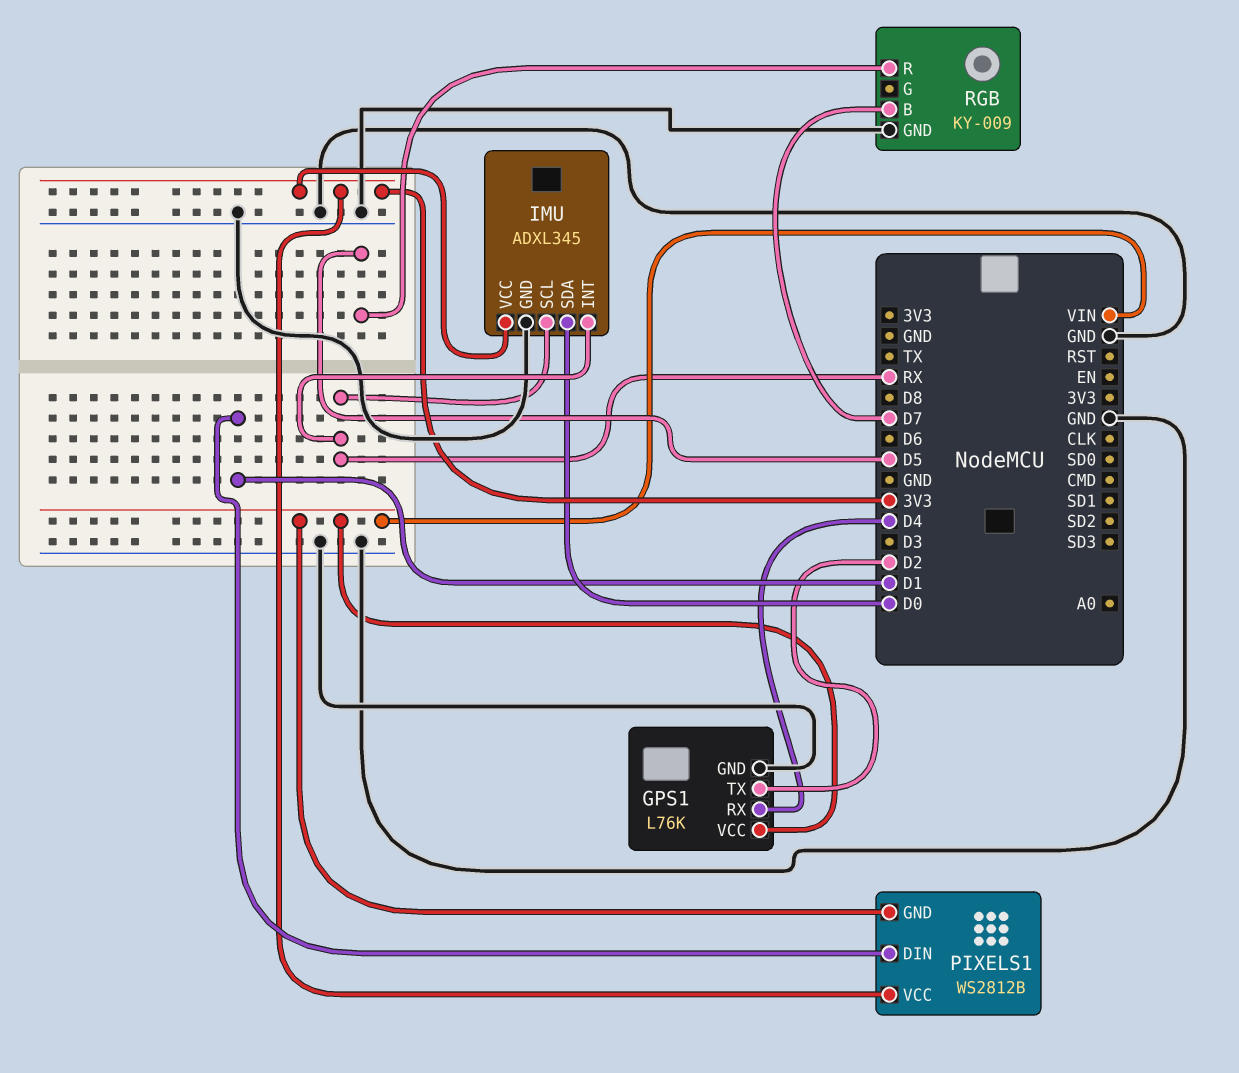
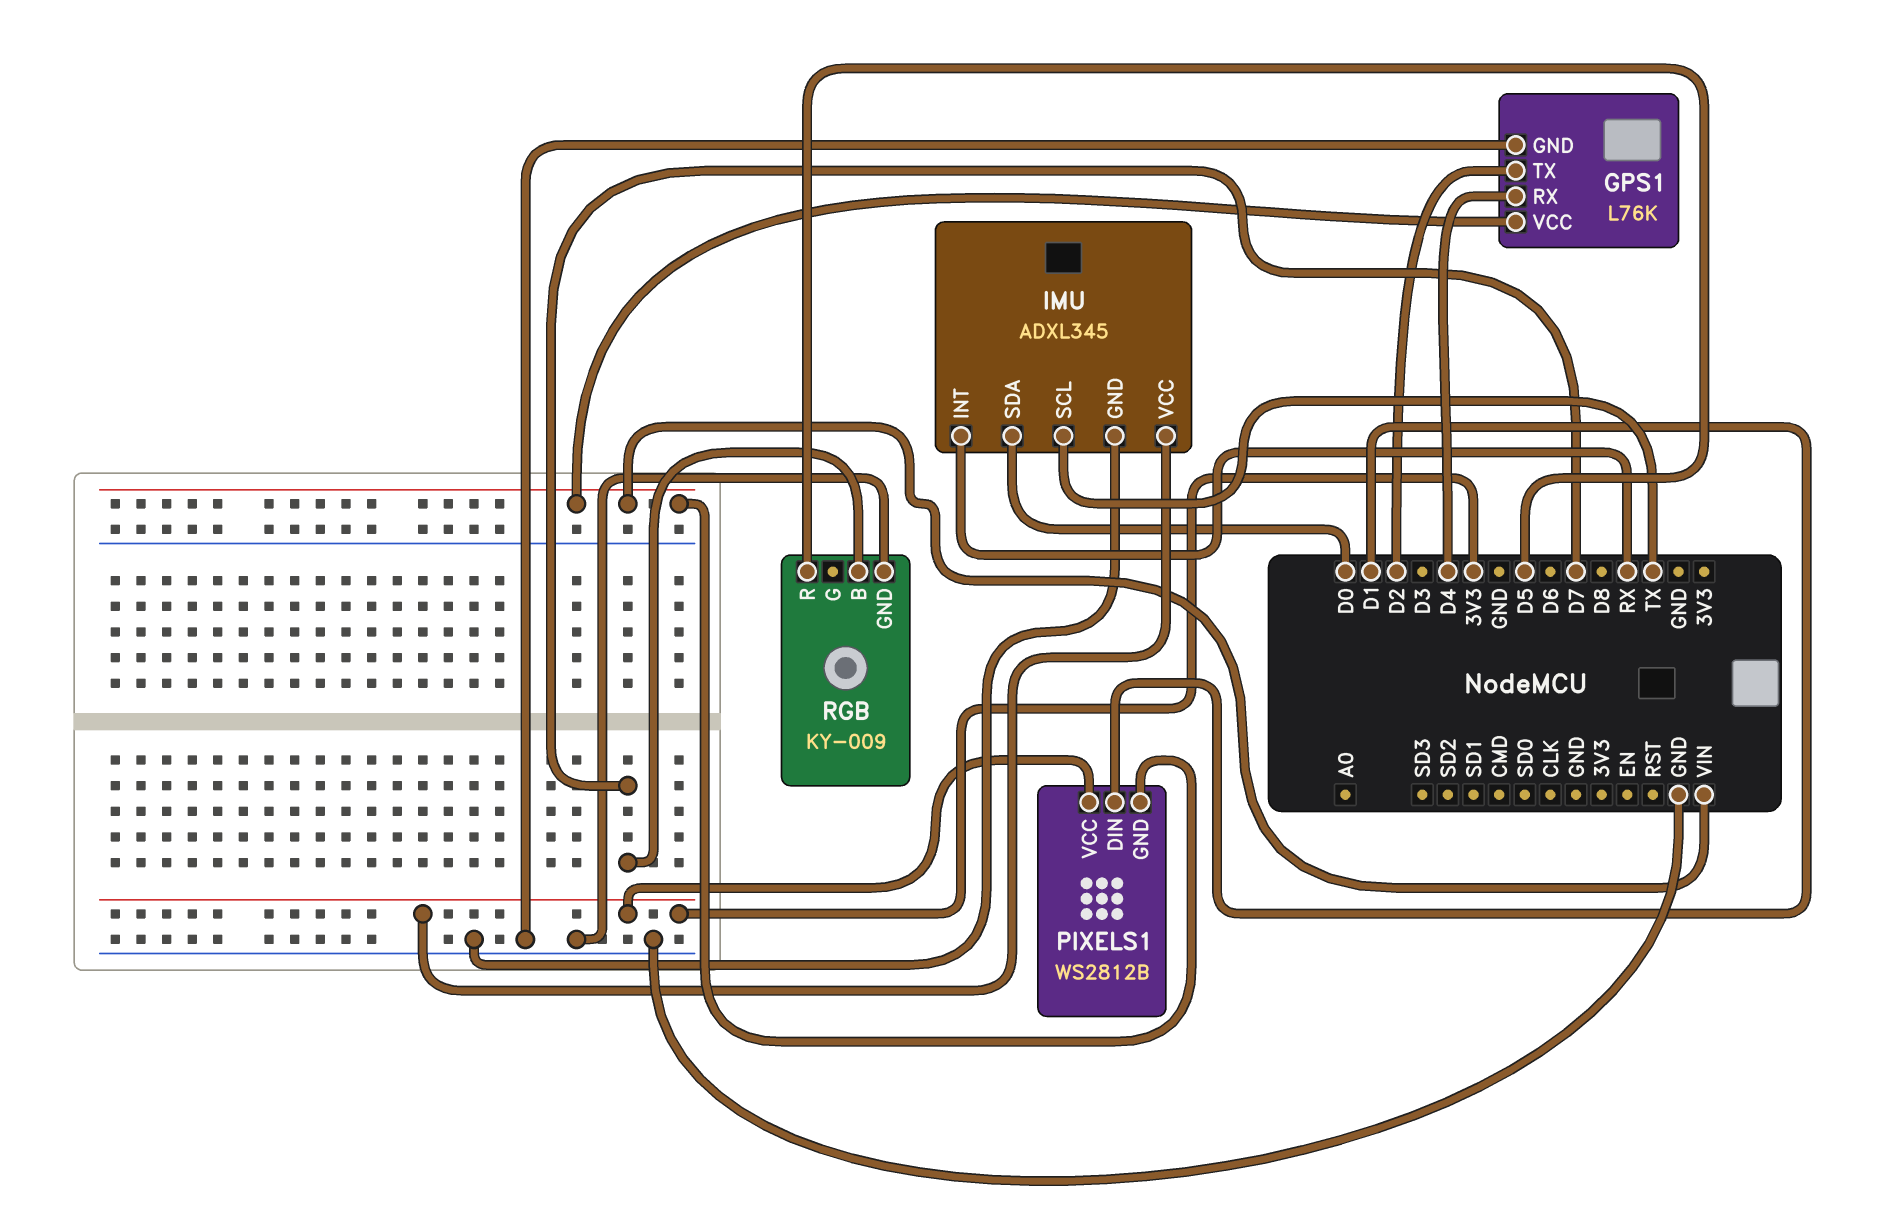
IMU pin SCL: RX -> TX

